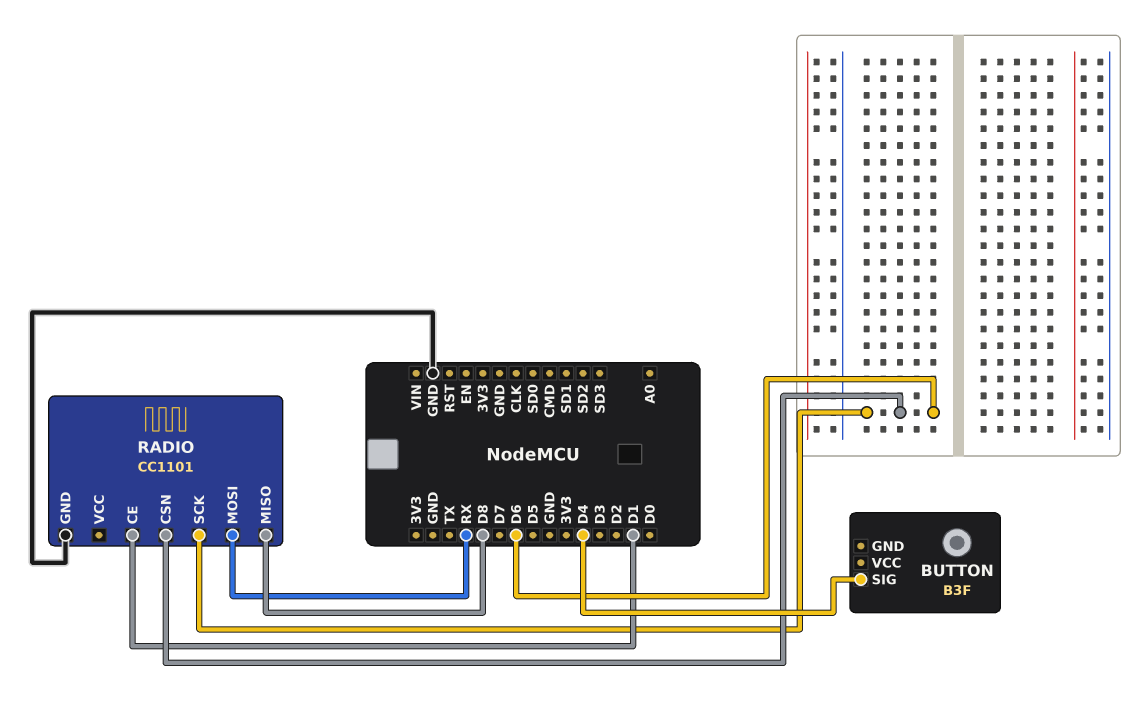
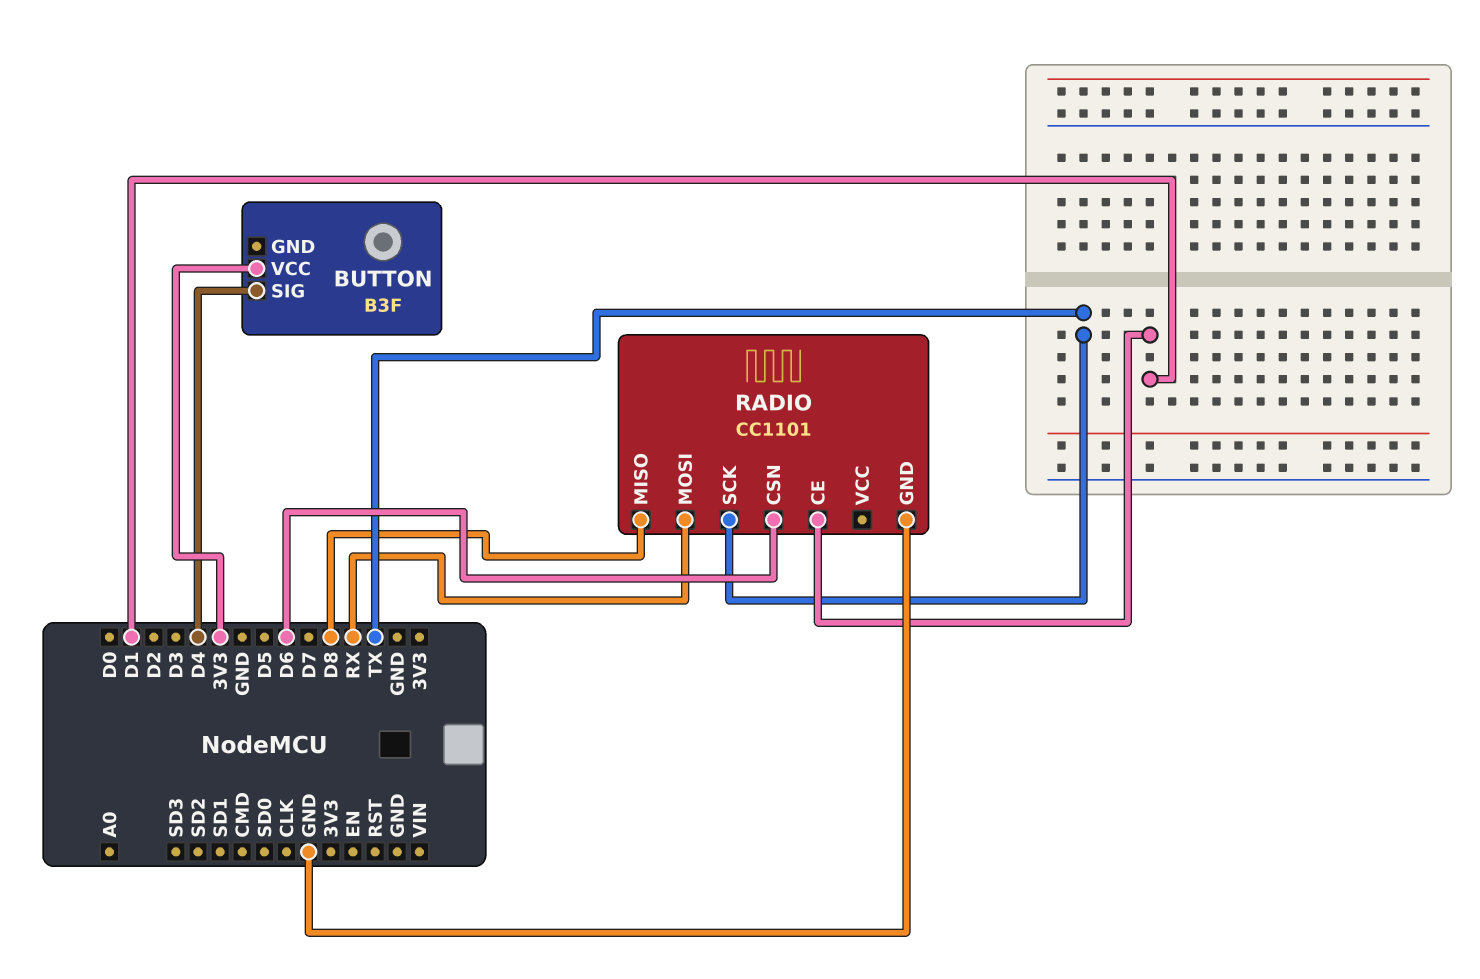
BUTTON pin VCC: none -> 3V3
RADIO pin SCK: D6 -> TX

